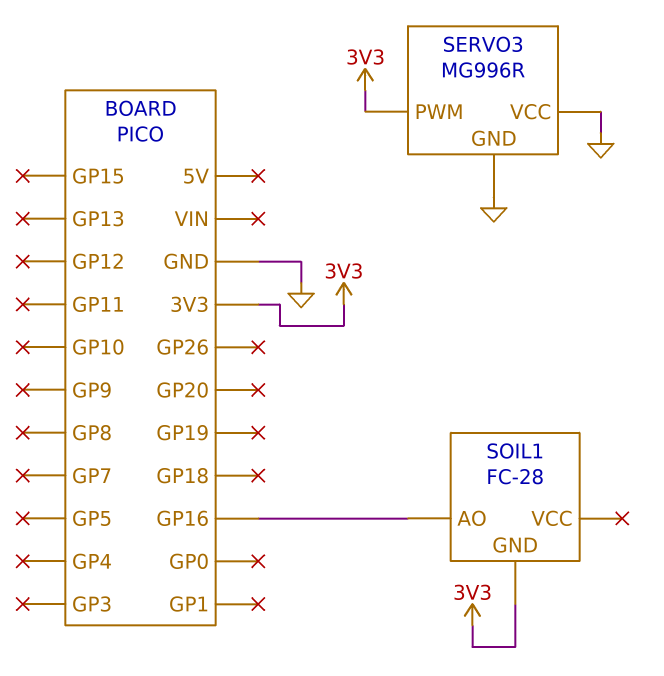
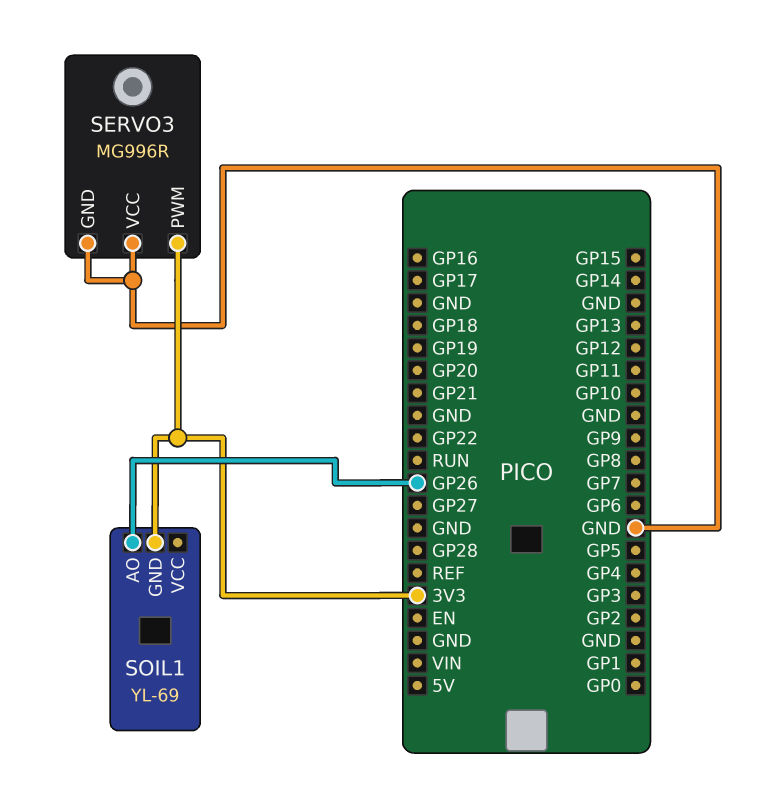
SOIL1: FC-28 -> YL-69
SOIL1 pin AO: GP16 -> GP26

